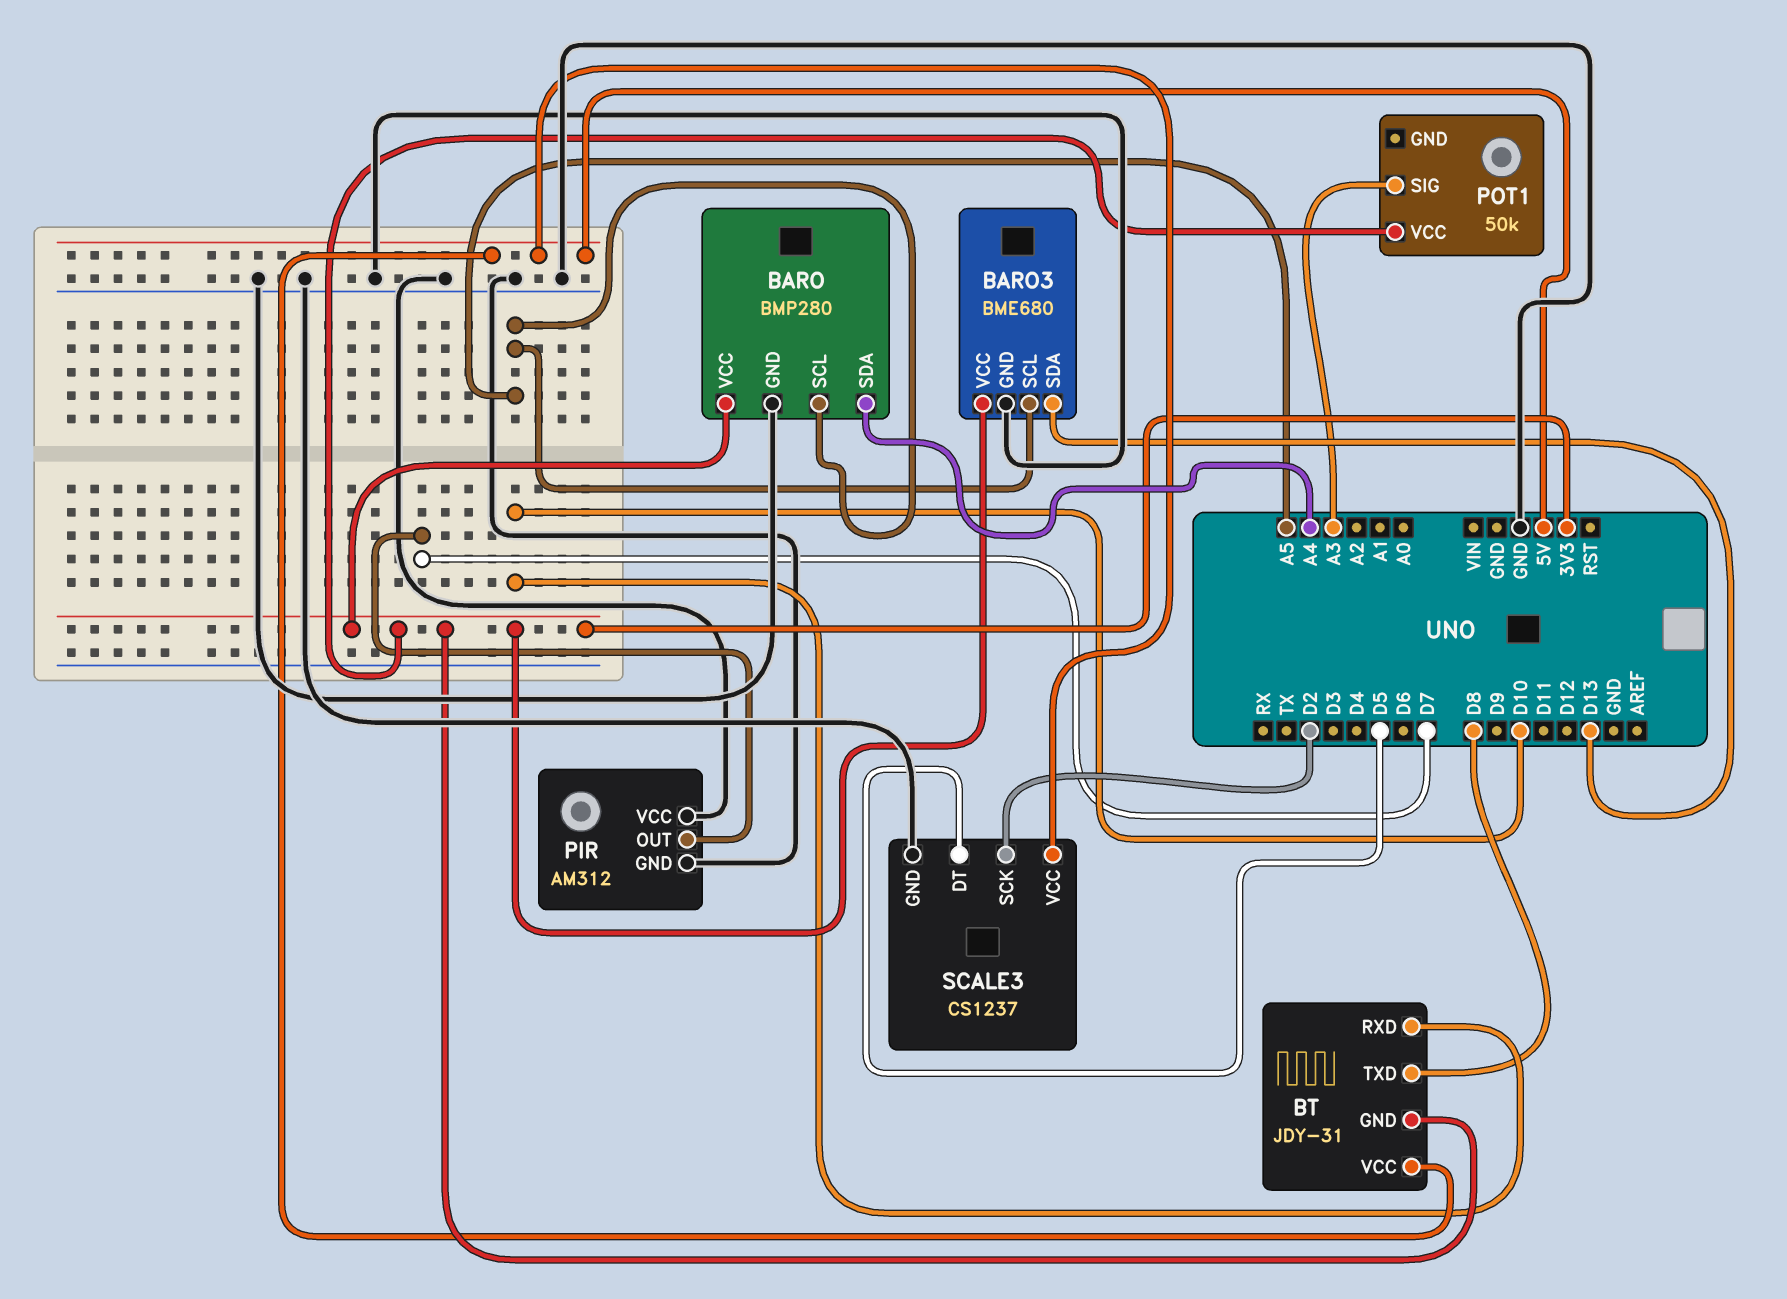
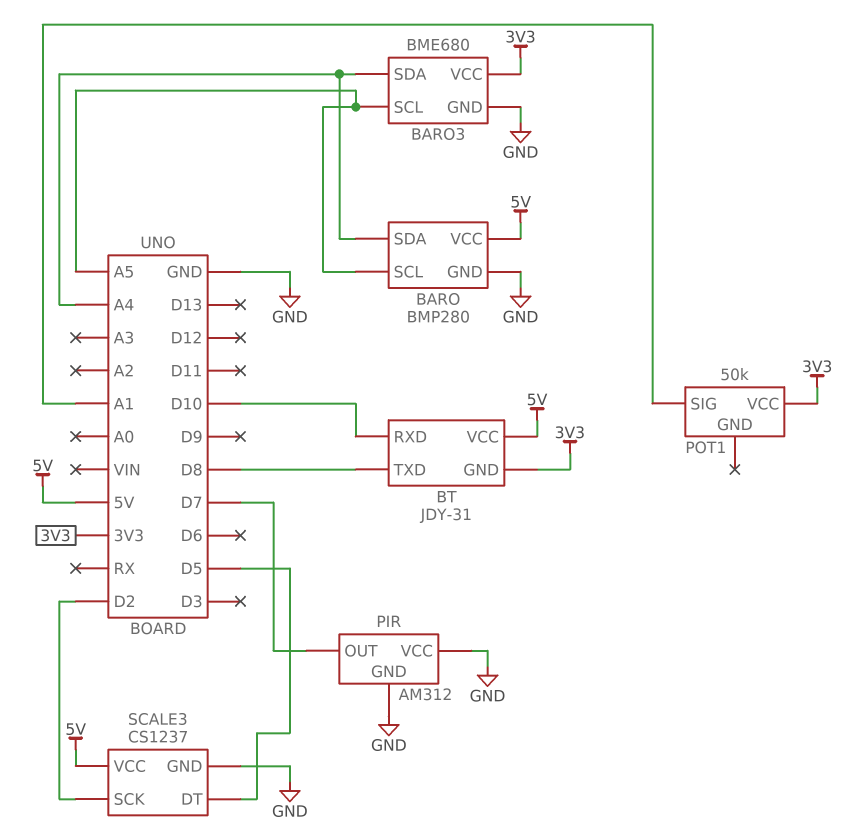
BARO pin VCC: 3V3 -> 5V
BARO3 pin SDA: D13 -> A4
POT1 pin SIG: A3 -> A1

